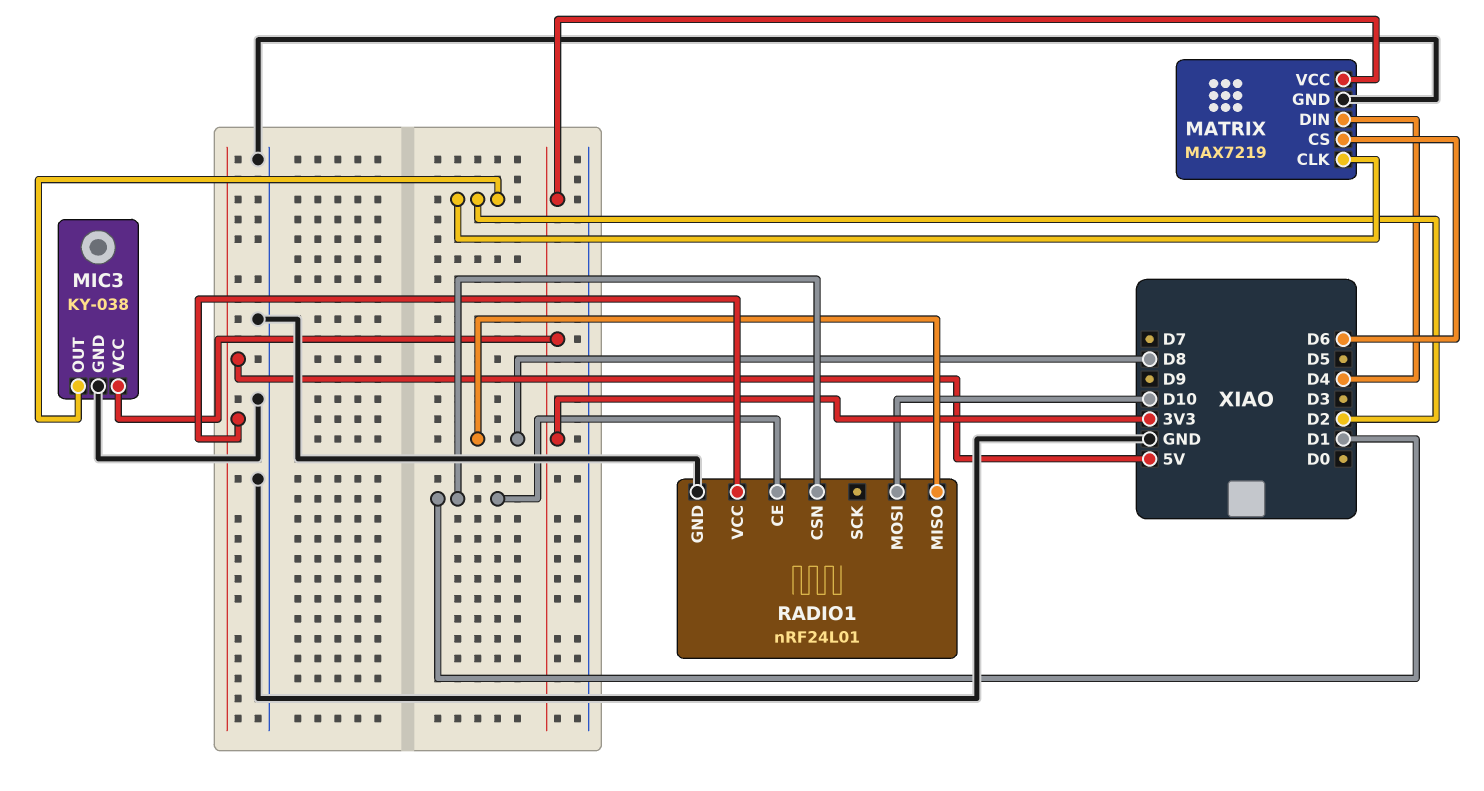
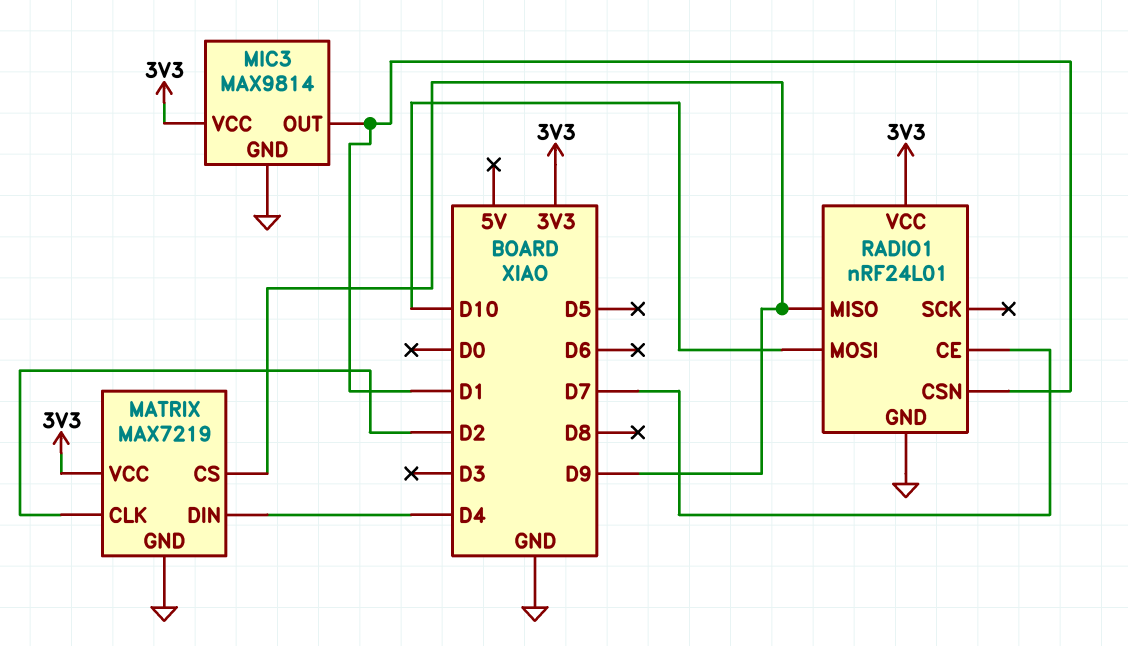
MATRIX pin CS: D6 -> D9
MIC3: KY-038 -> MAX9814
MIC3 pin OUT: D2 -> D1
RADIO1 pin CE: D1 -> D7
RADIO1 pin MISO: D8 -> D9
RADIO1 pin VCC: 5V -> 3V3

